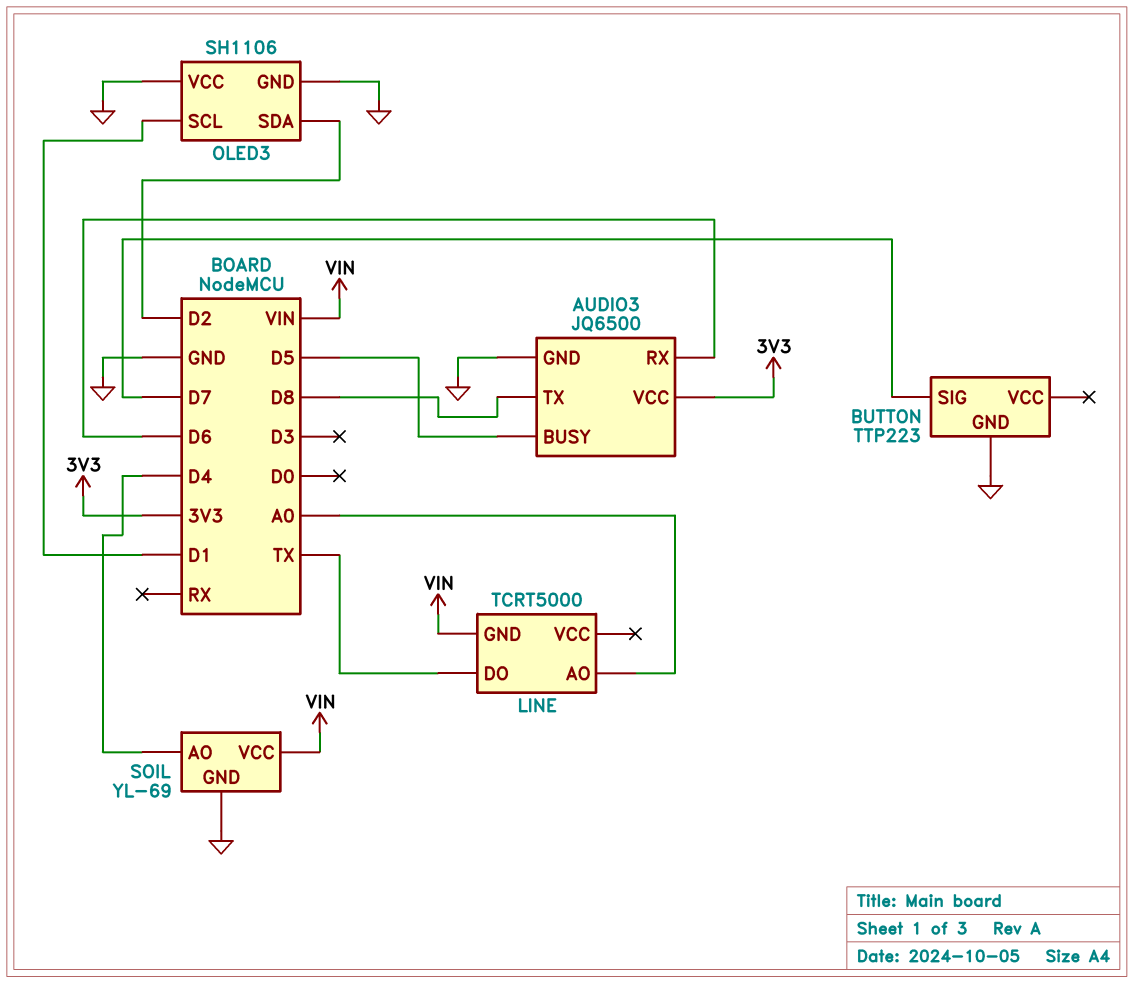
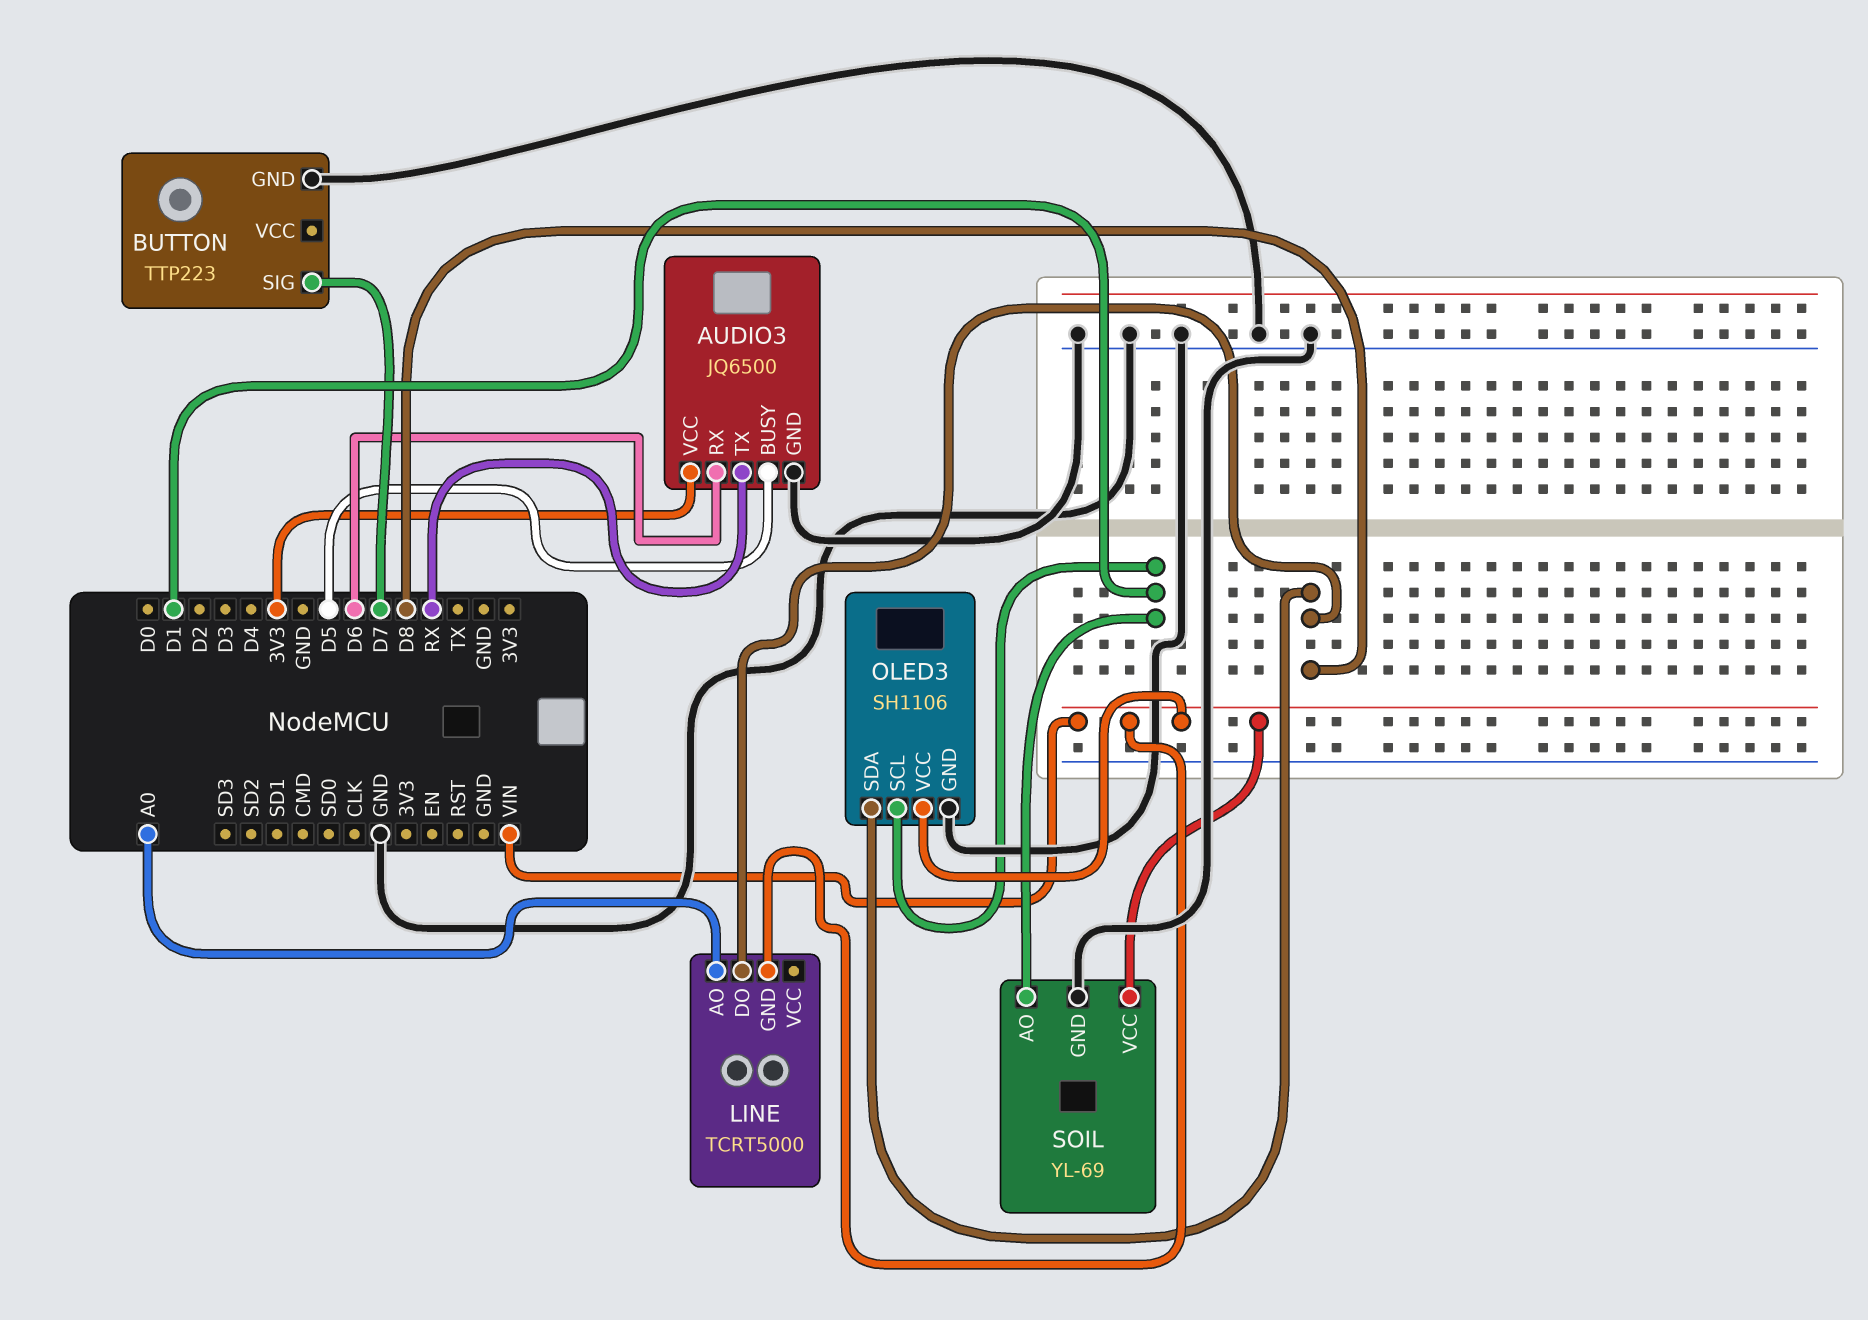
AUDIO3 pin TX: D8 -> RX
LINE pin DO: TX -> D8
OLED3 pin SDA: D2 -> D8
OLED3 pin VCC: GND -> VIN
SOIL pin AO: D4 -> D1

